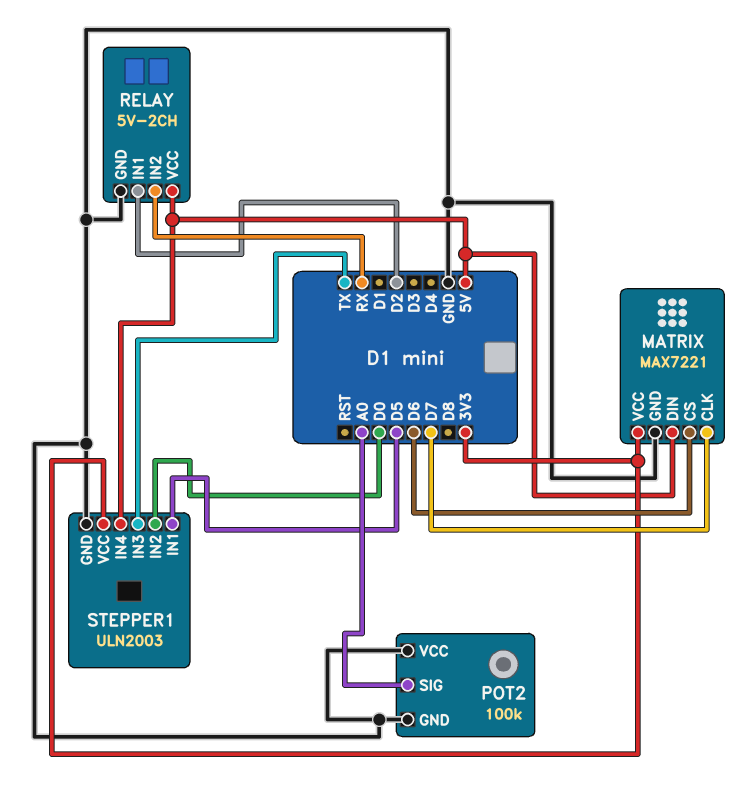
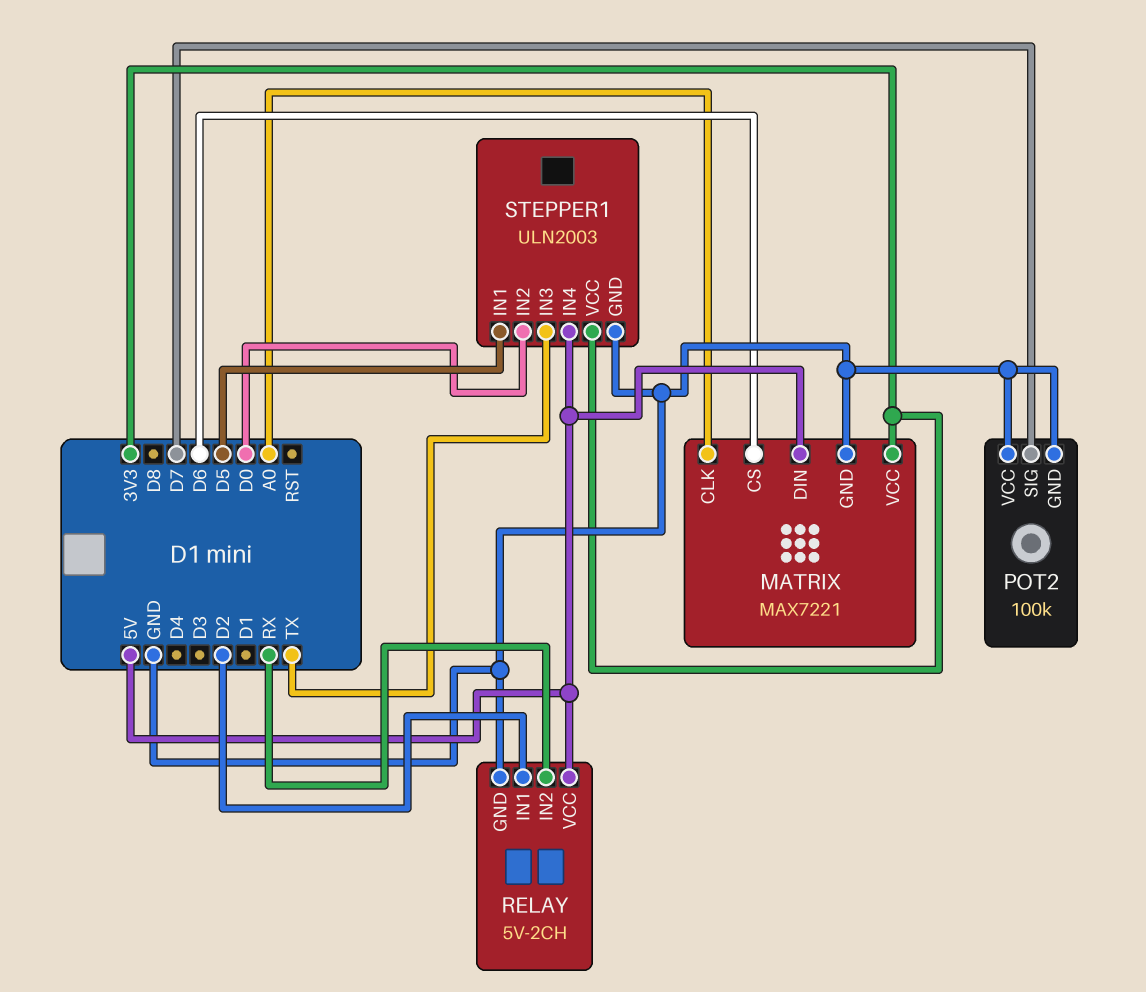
MATRIX pin CLK: D7 -> A0
POT2 pin SIG: A0 -> D7

